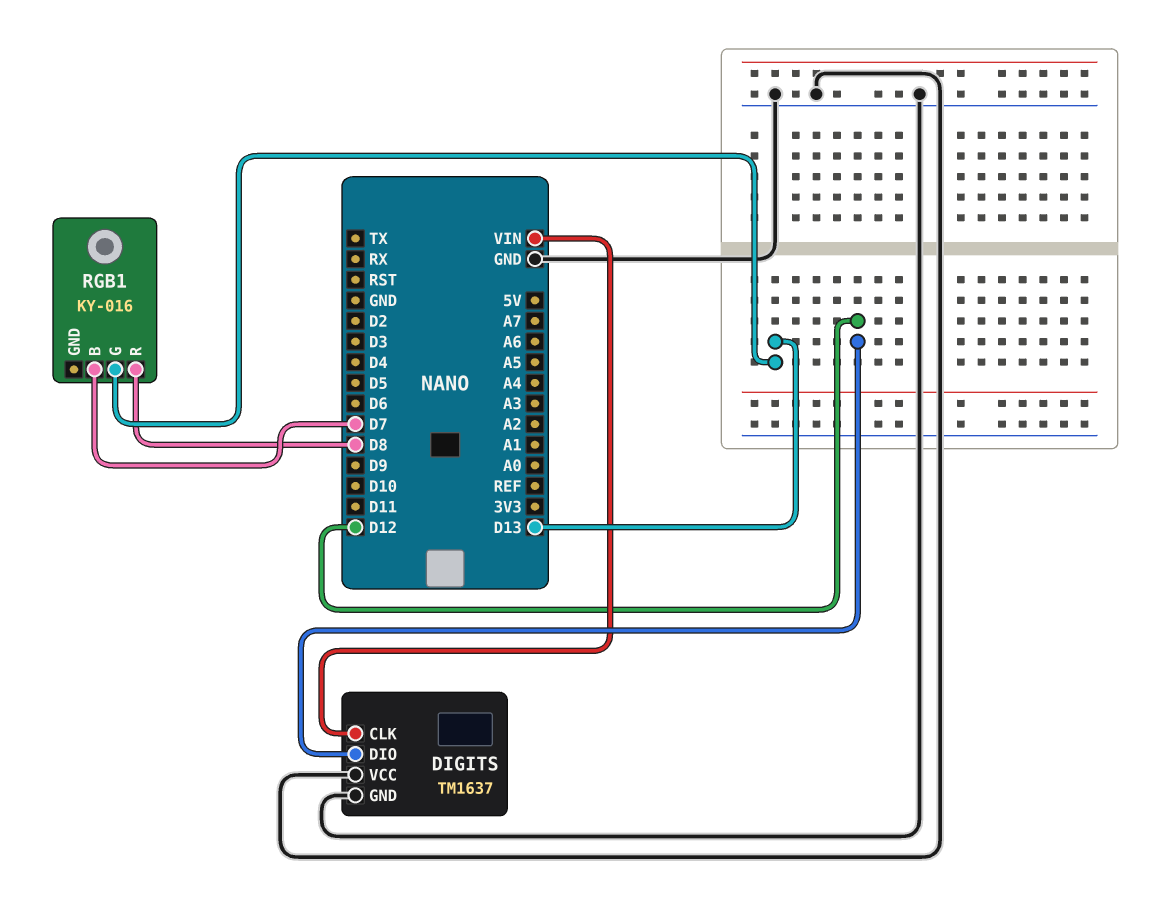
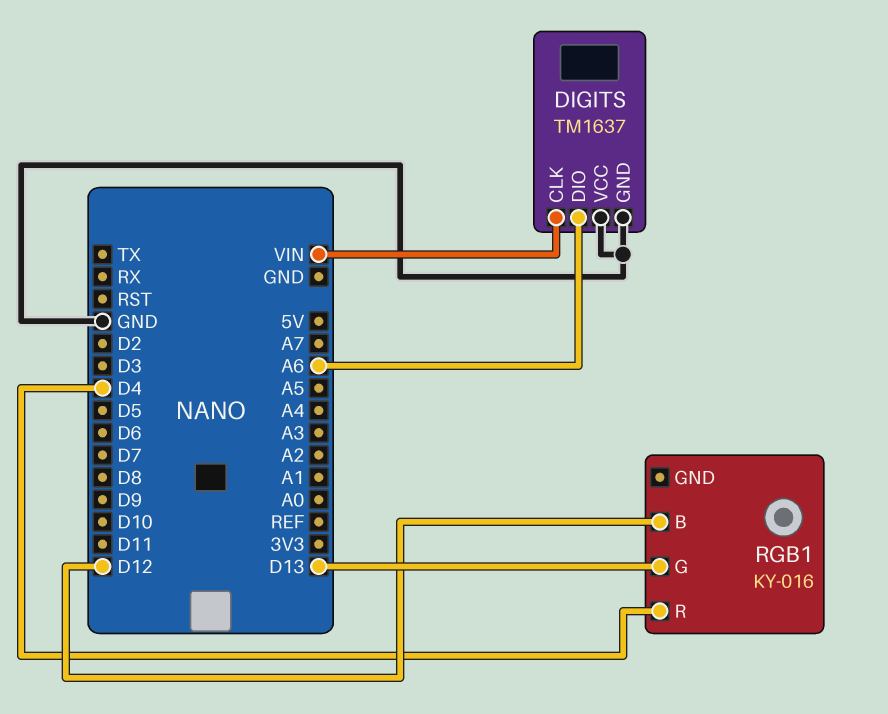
DIGITS pin DIO: D12 -> A6
RGB1 pin B: D7 -> D12
RGB1 pin R: D8 -> D4

